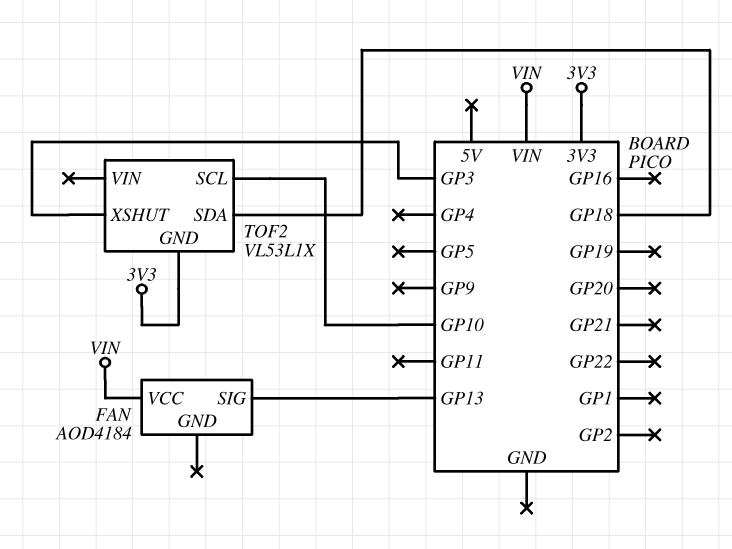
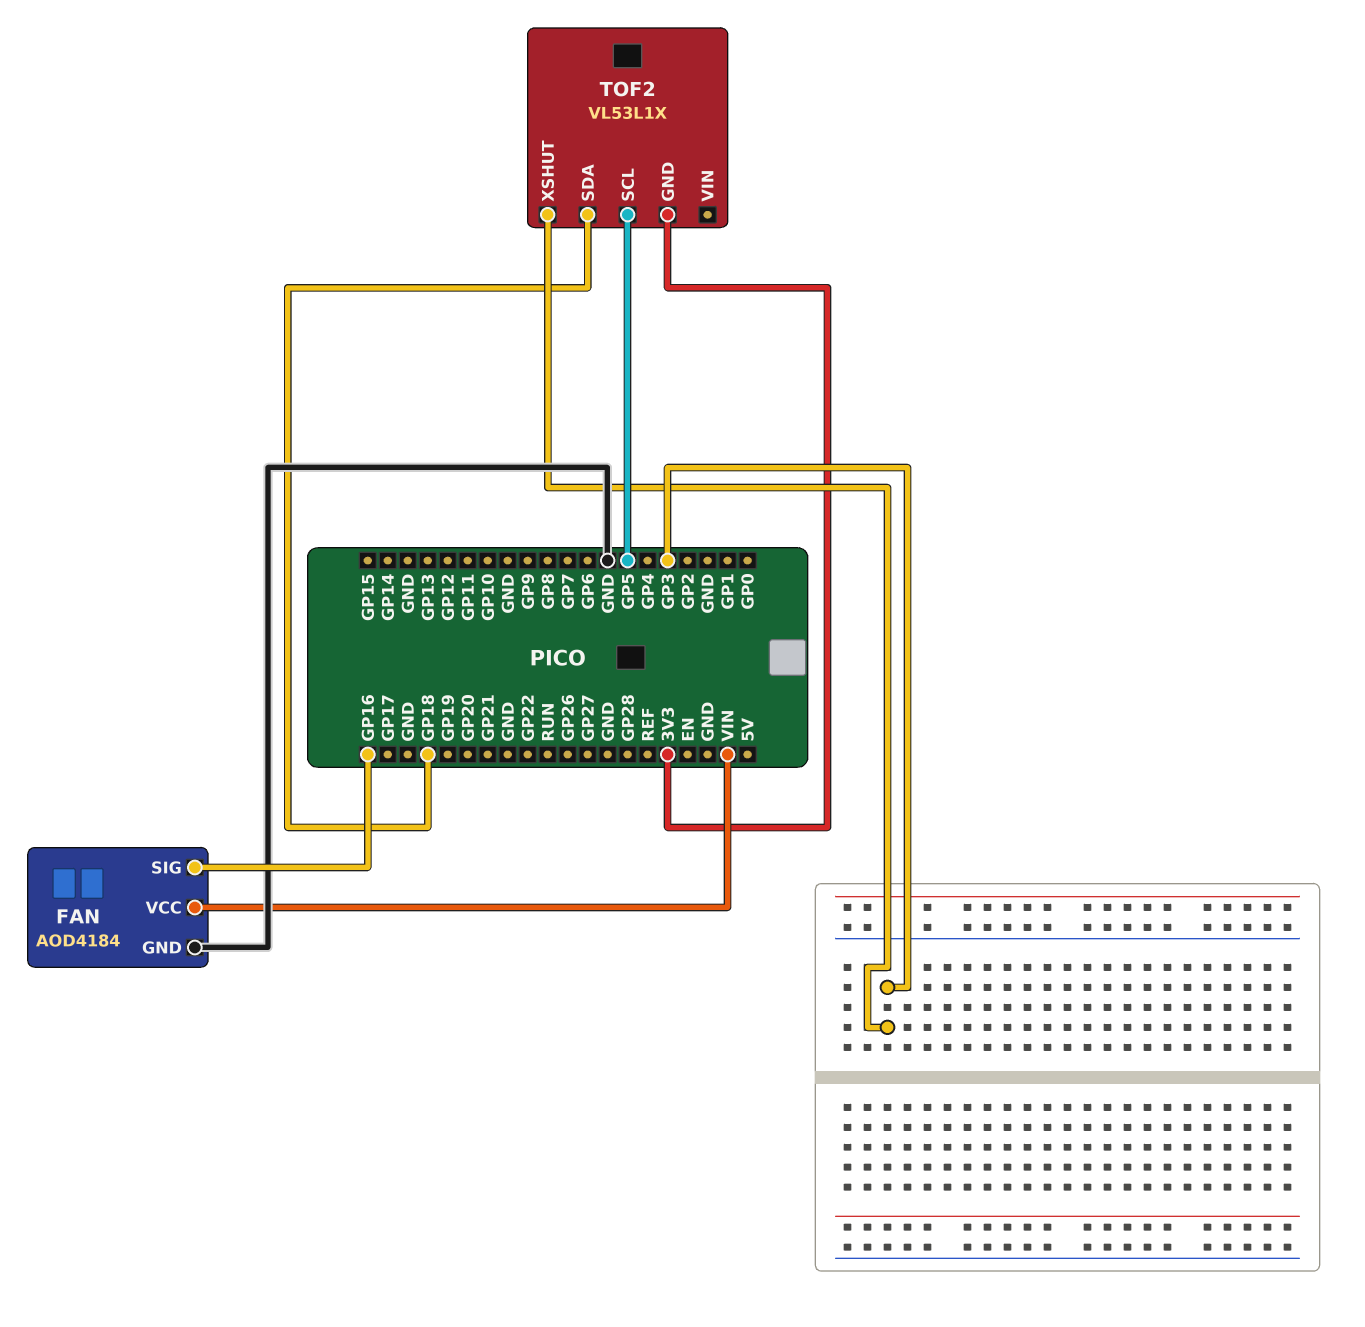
FAN pin GND: none -> GND
FAN pin SIG: GP13 -> GP16
TOF2 pin SCL: GP10 -> GP5

